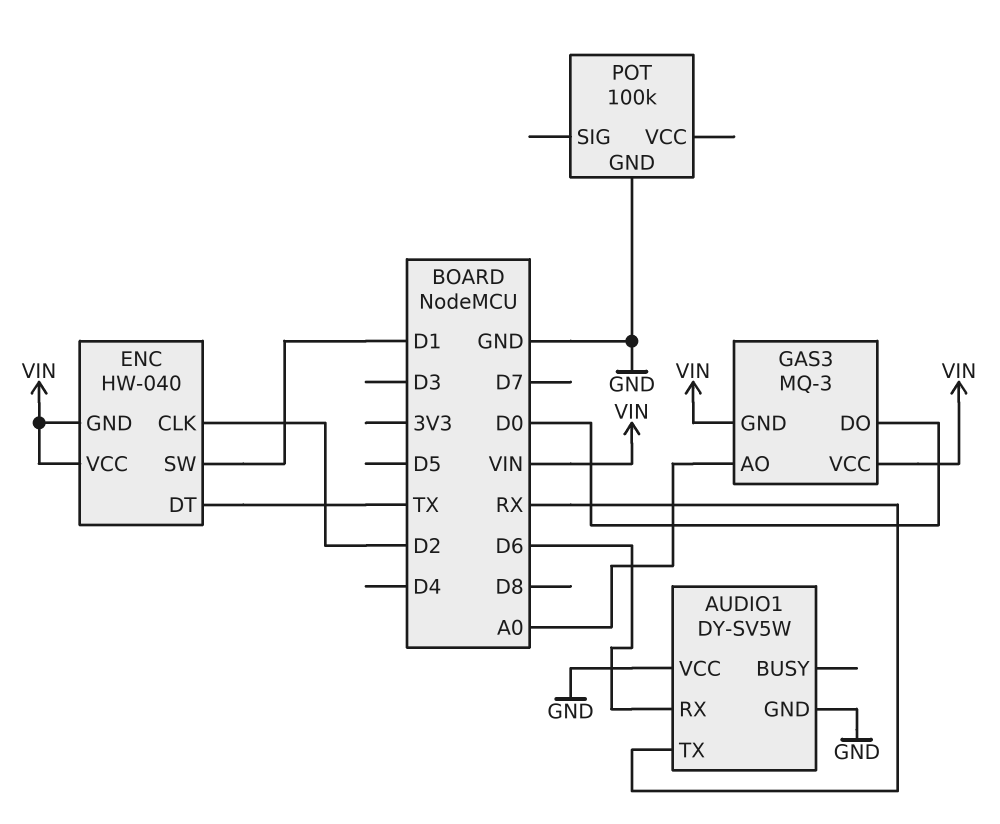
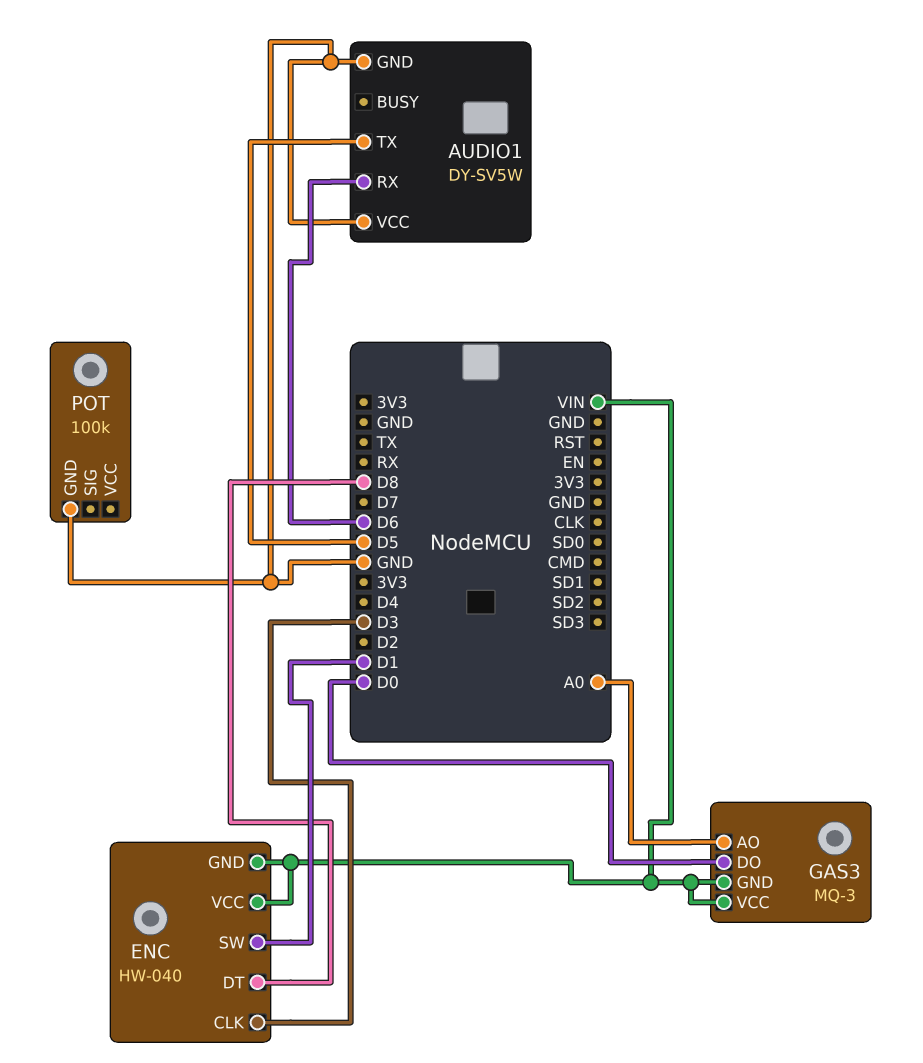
AUDIO1 pin TX: RX -> D5
ENC pin CLK: D2 -> D3
ENC pin DT: TX -> D8

